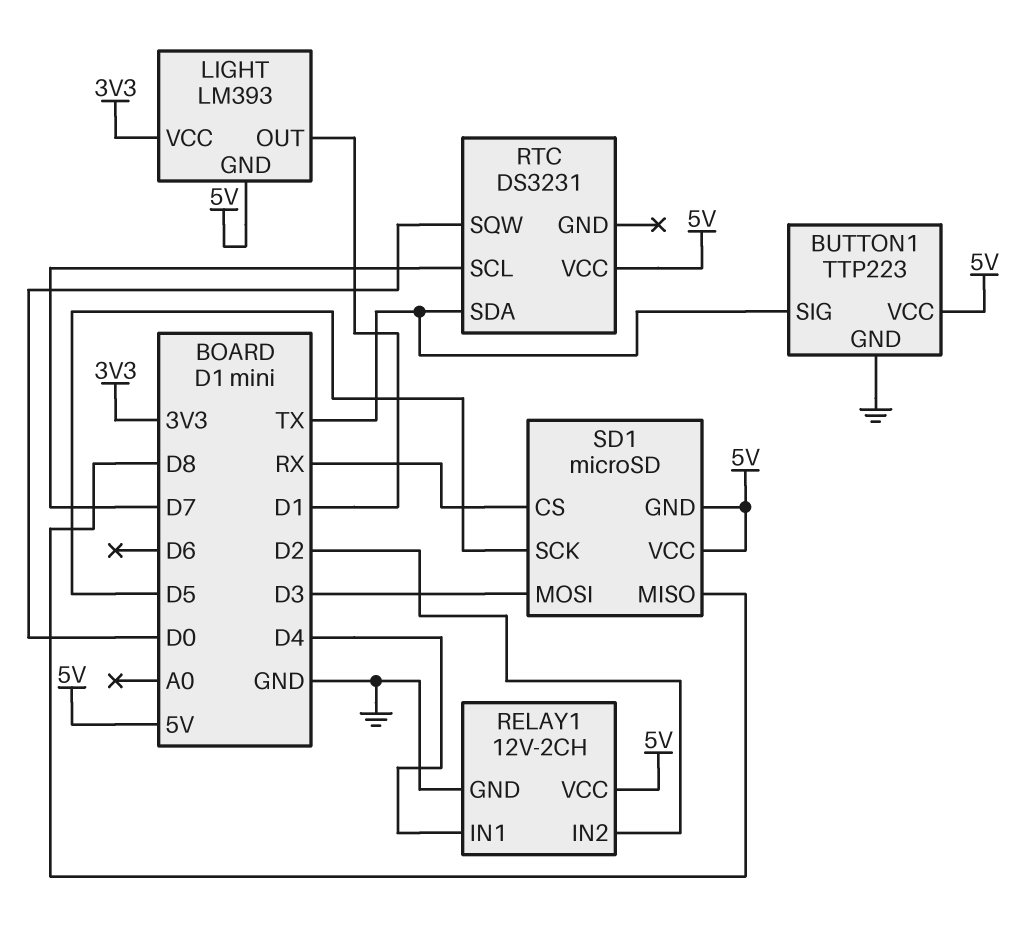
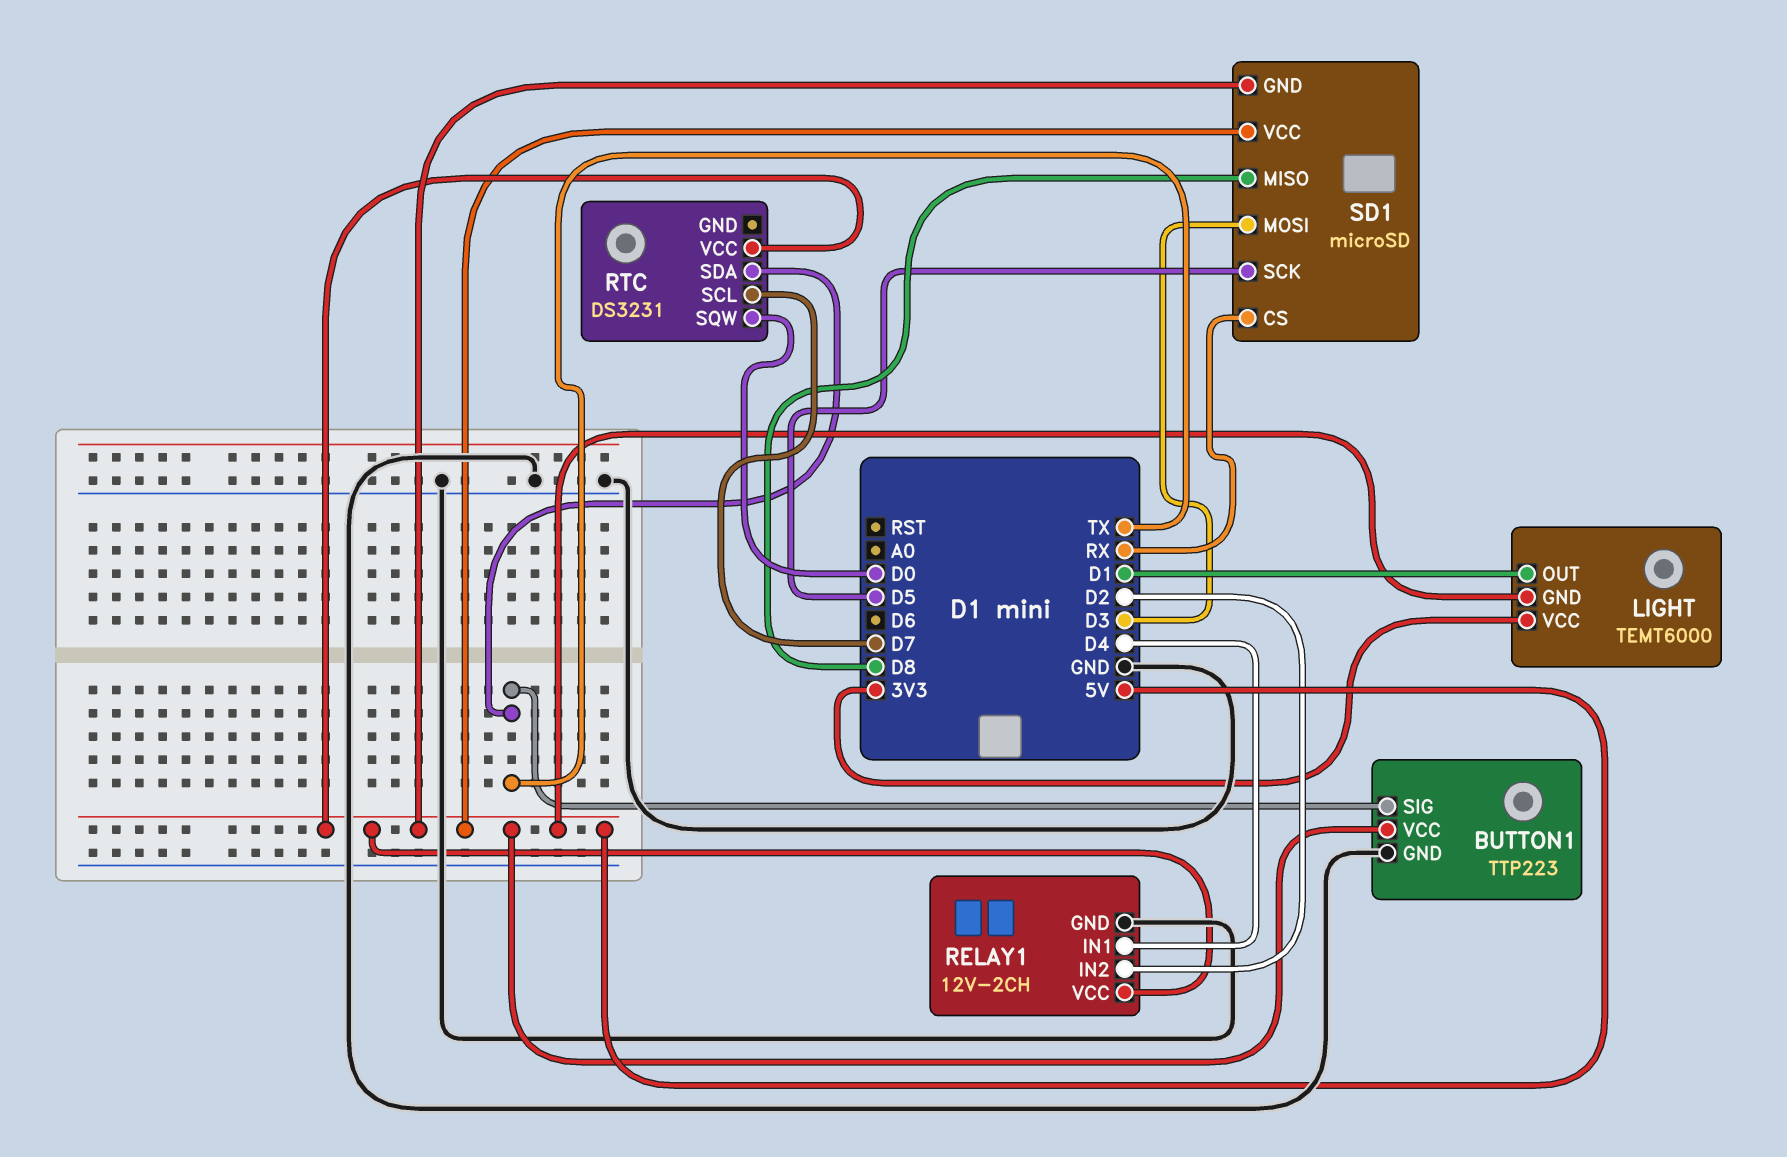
LIGHT: LM393 -> TEMT6000

